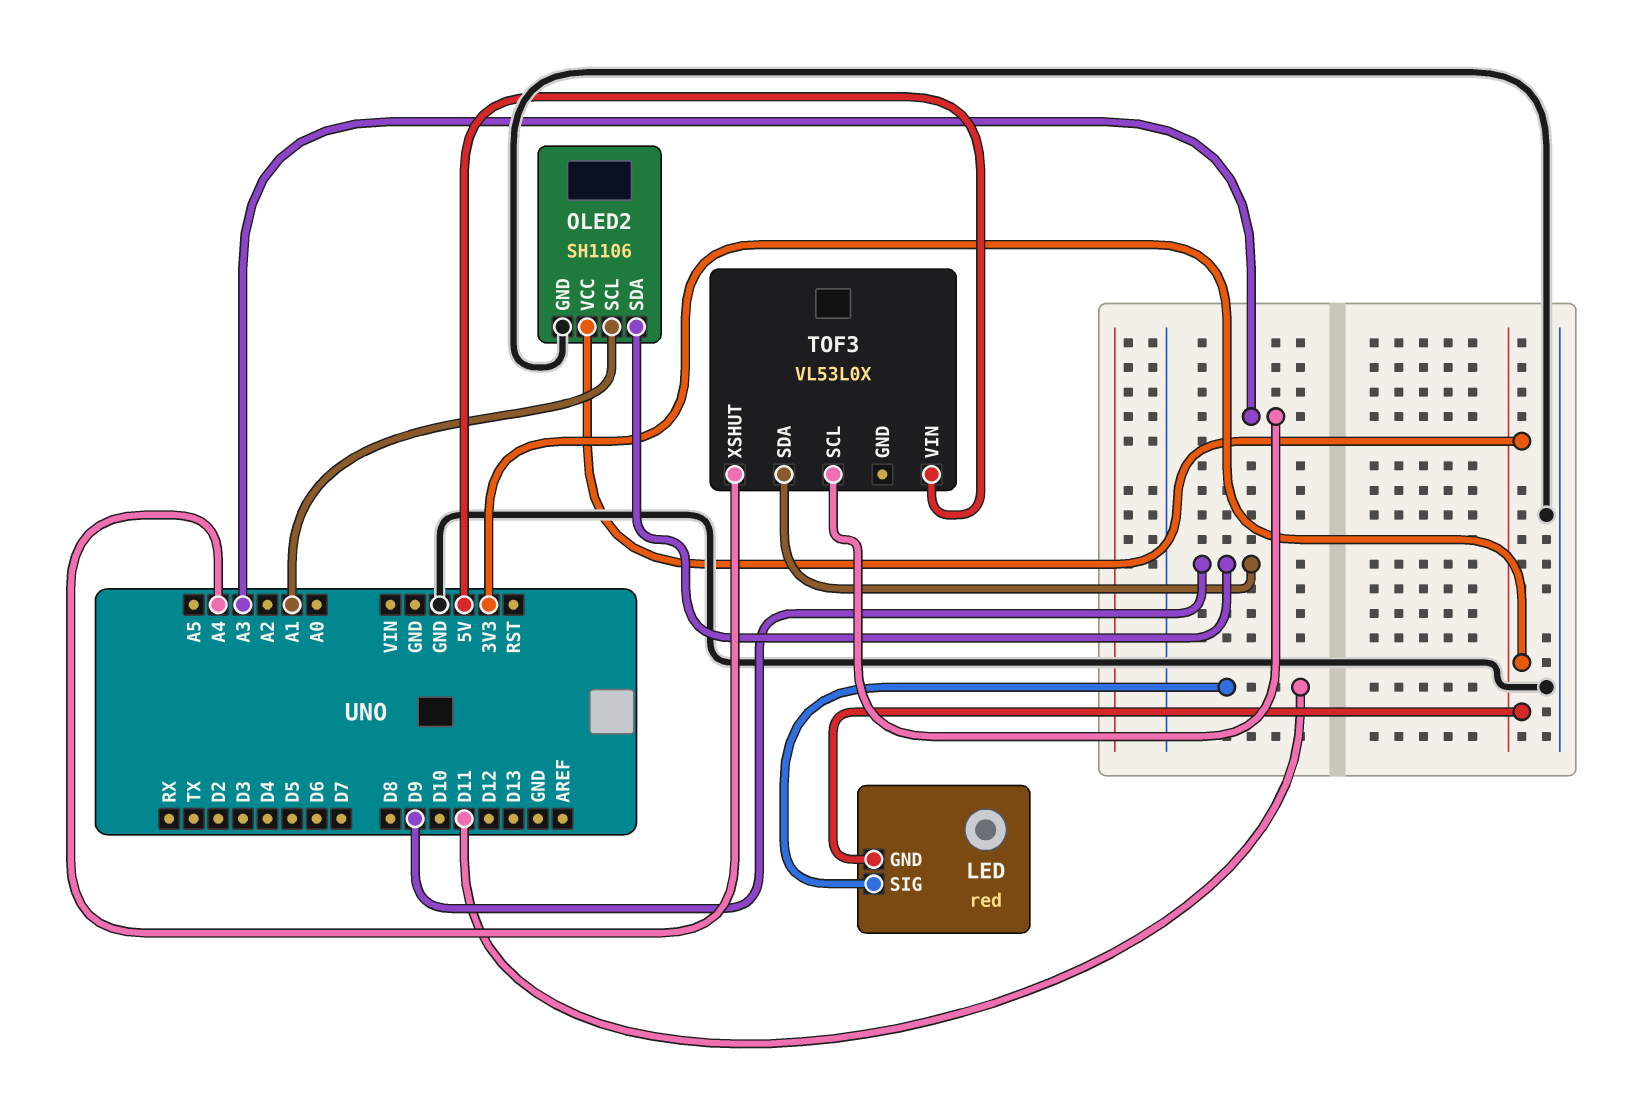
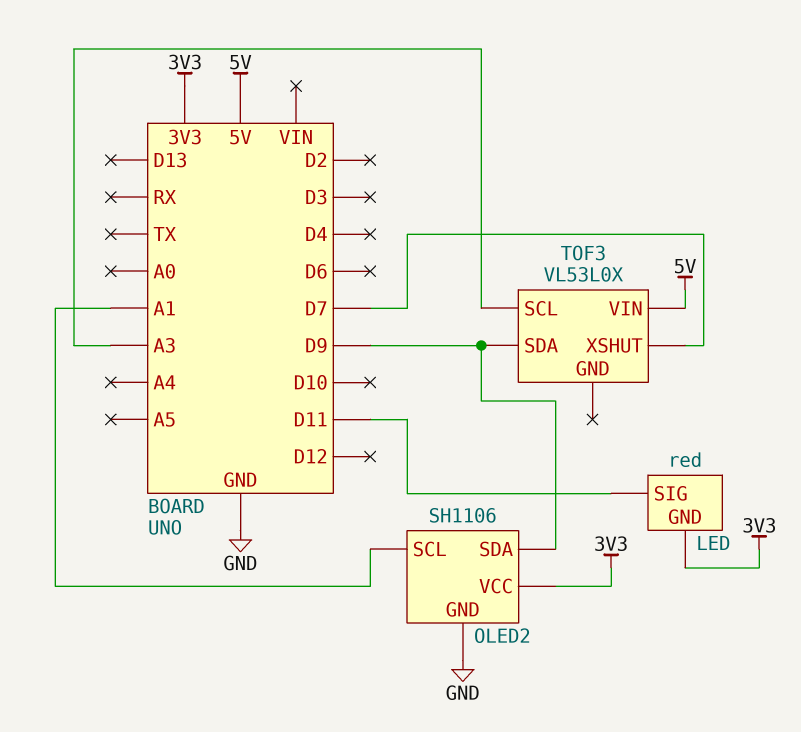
TOF3 pin XSHUT: A4 -> D7

